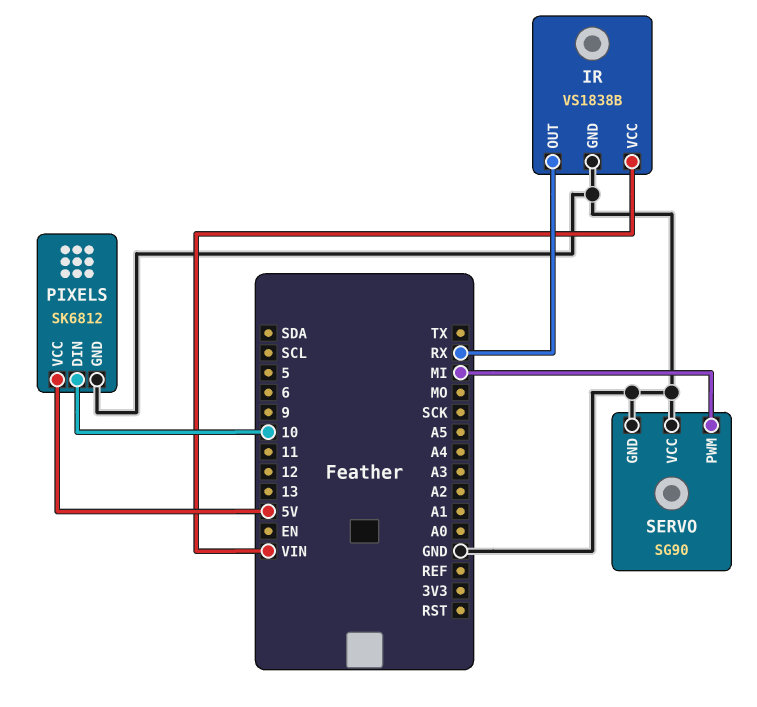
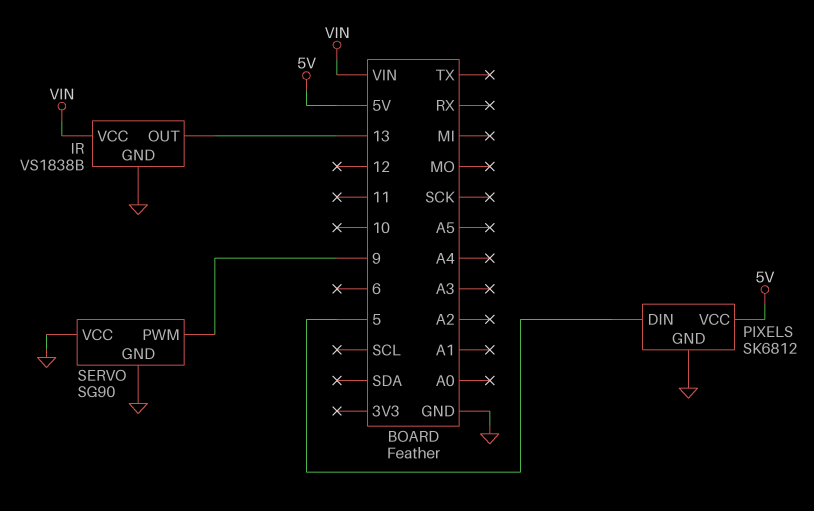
IR pin OUT: RX -> 13
PIXELS pin DIN: 10 -> 5
SERVO pin PWM: MI -> 9

